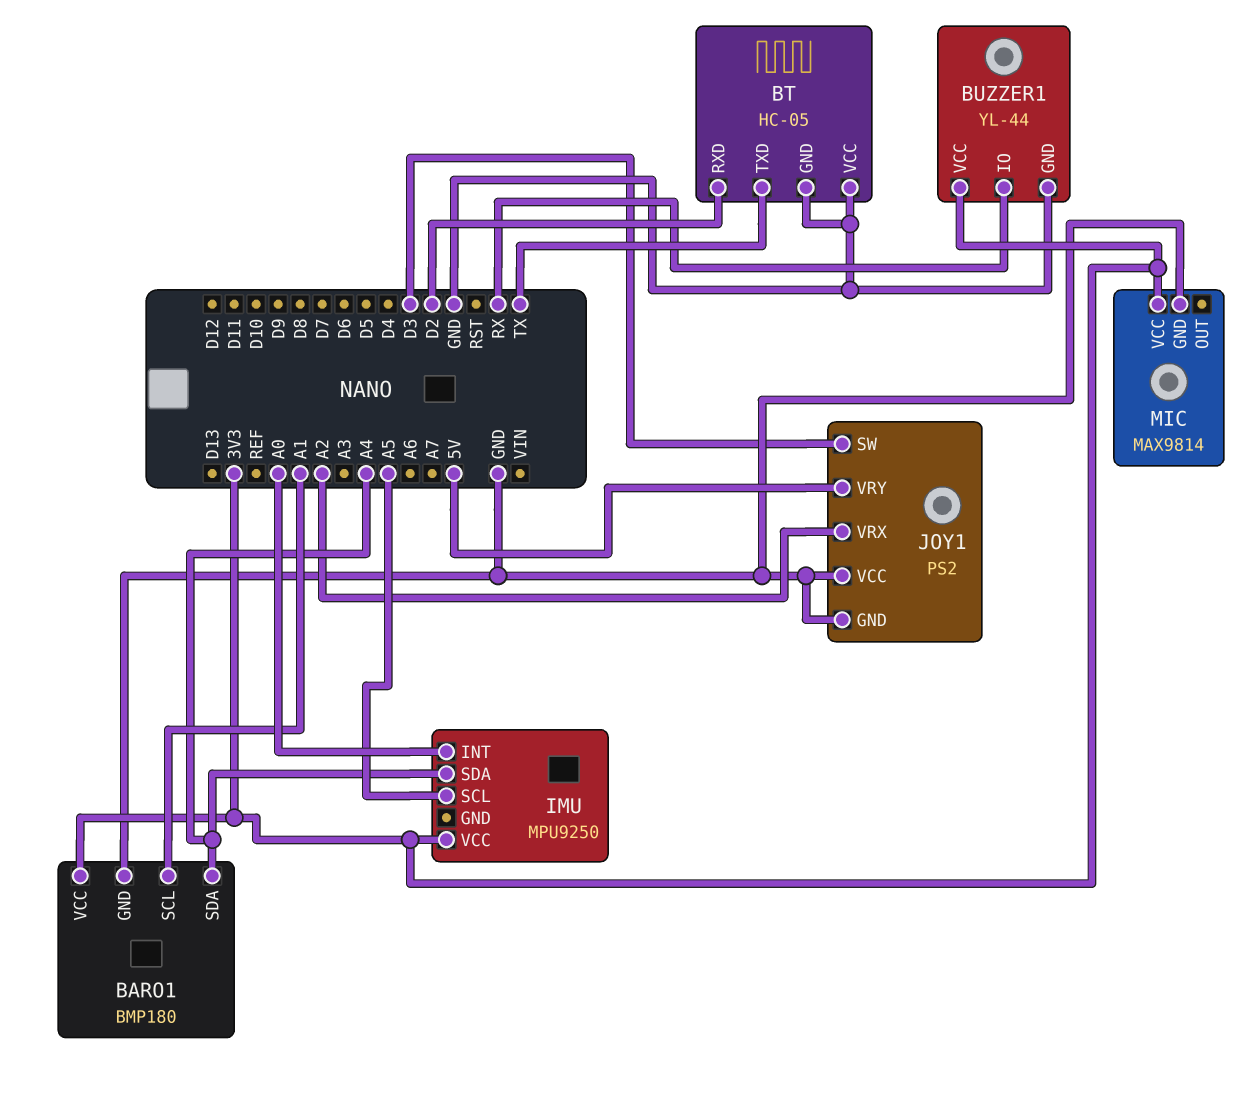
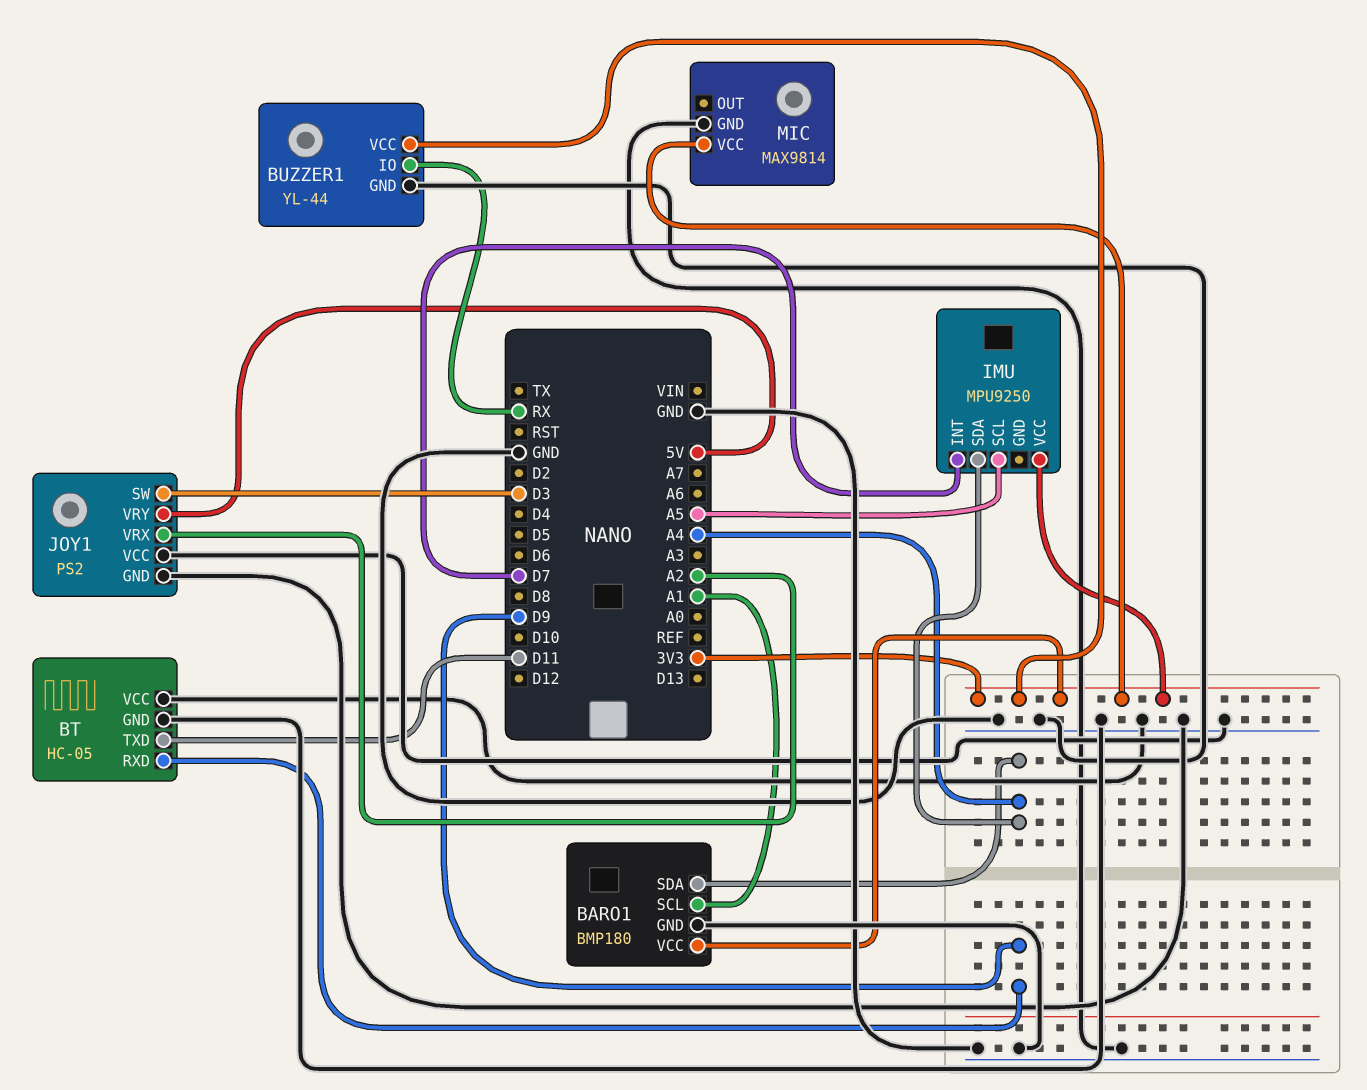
BT pin RXD: D2 -> D9
BT pin TXD: TX -> D11
IMU pin INT: A0 -> D7

